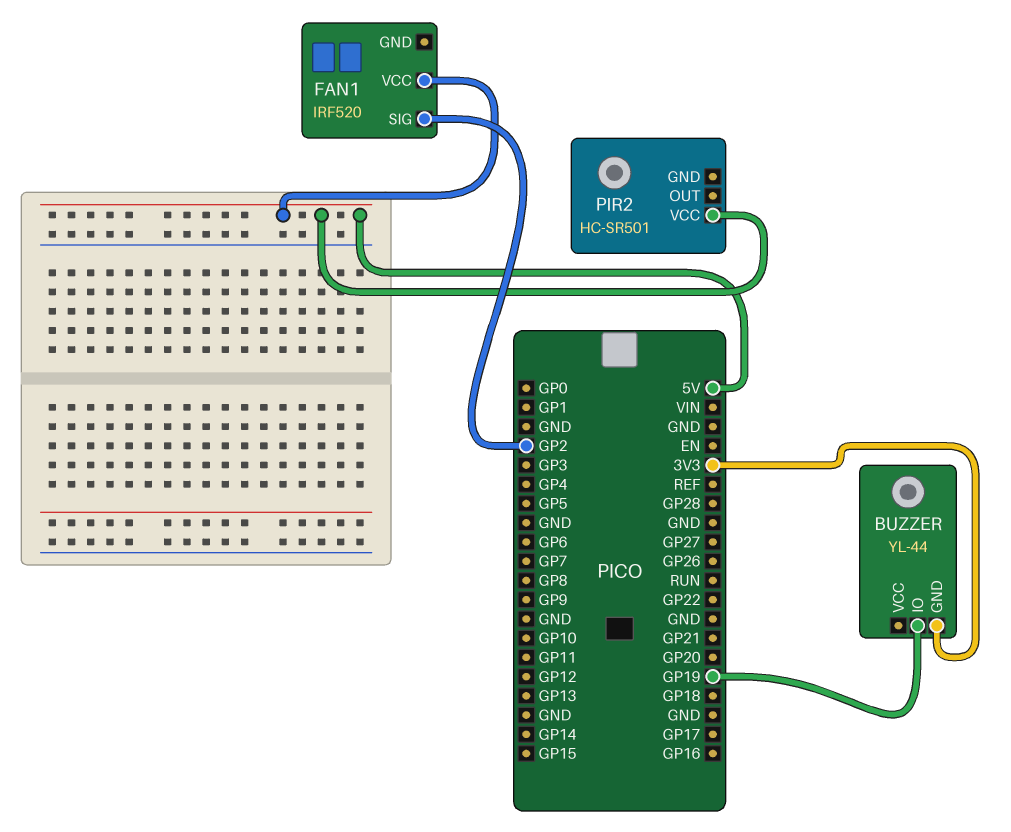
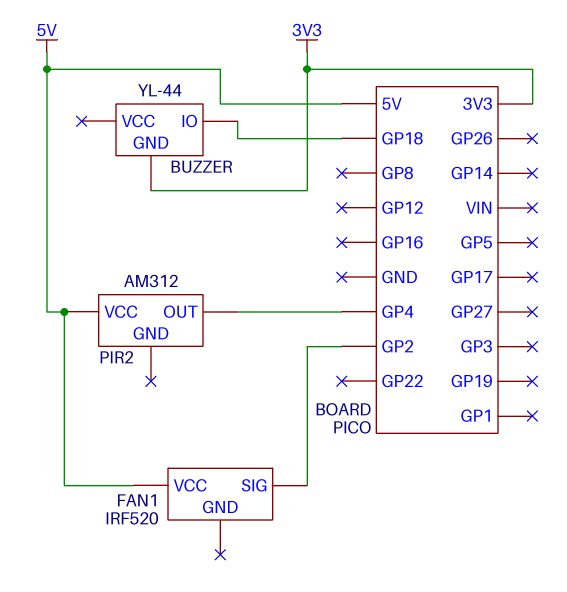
BUZZER pin IO: GP19 -> GP18
PIR2: HC-SR501 -> AM312
PIR2 pin OUT: none -> GP4

